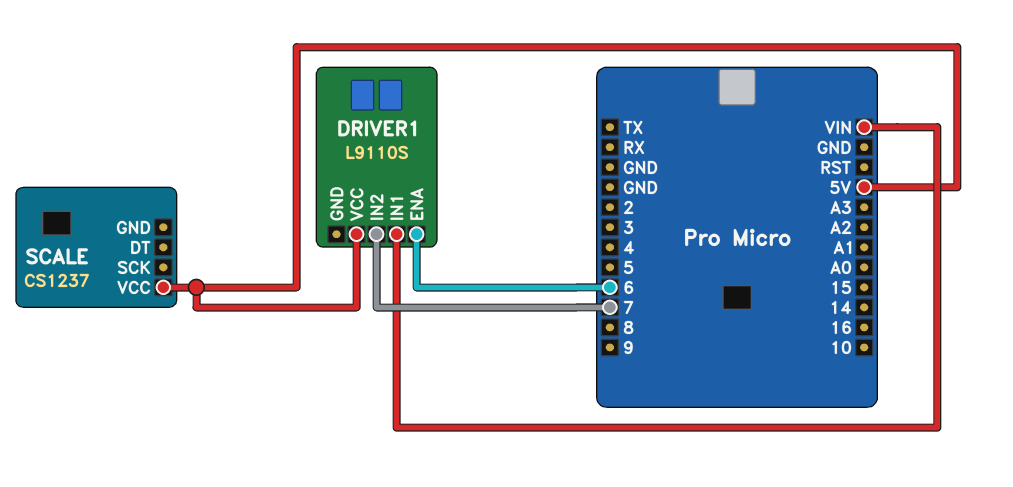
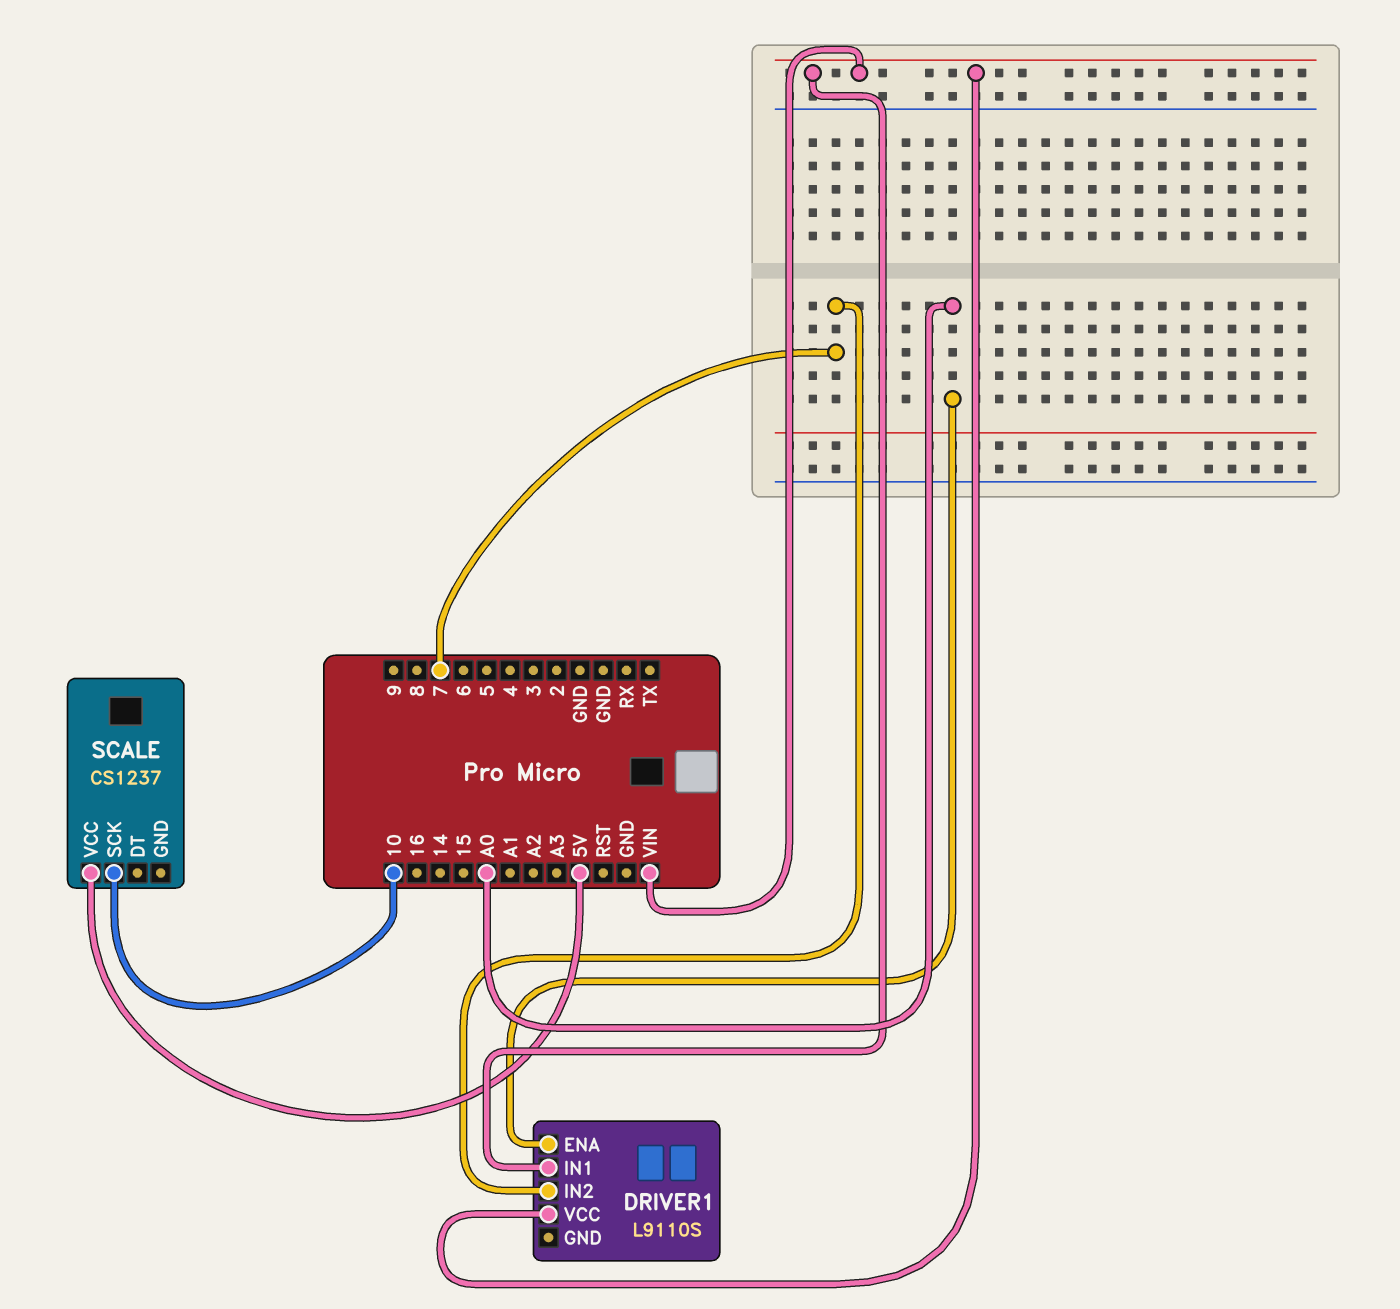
DRIVER1 pin ENA: 6 -> A0
DRIVER1 pin VCC: 5V -> VIN
SCALE pin SCK: none -> 10

